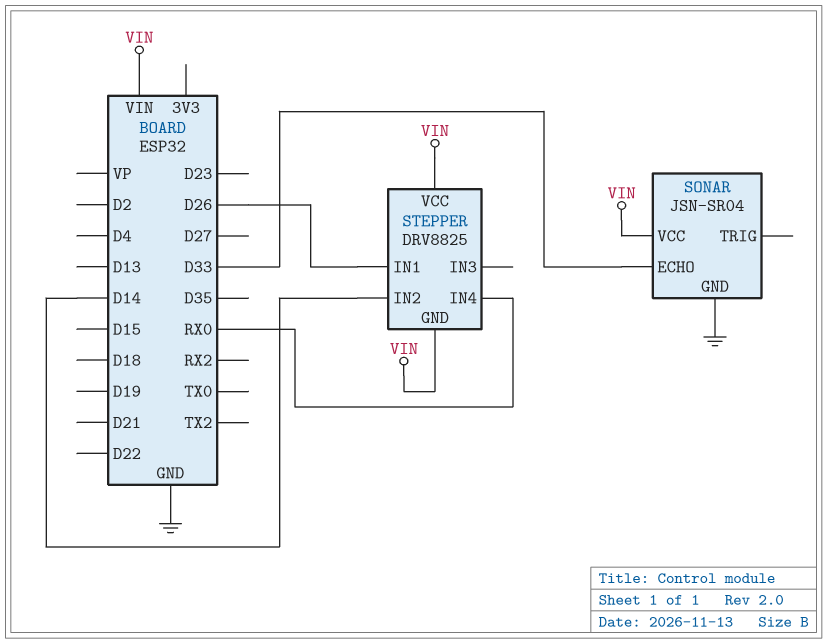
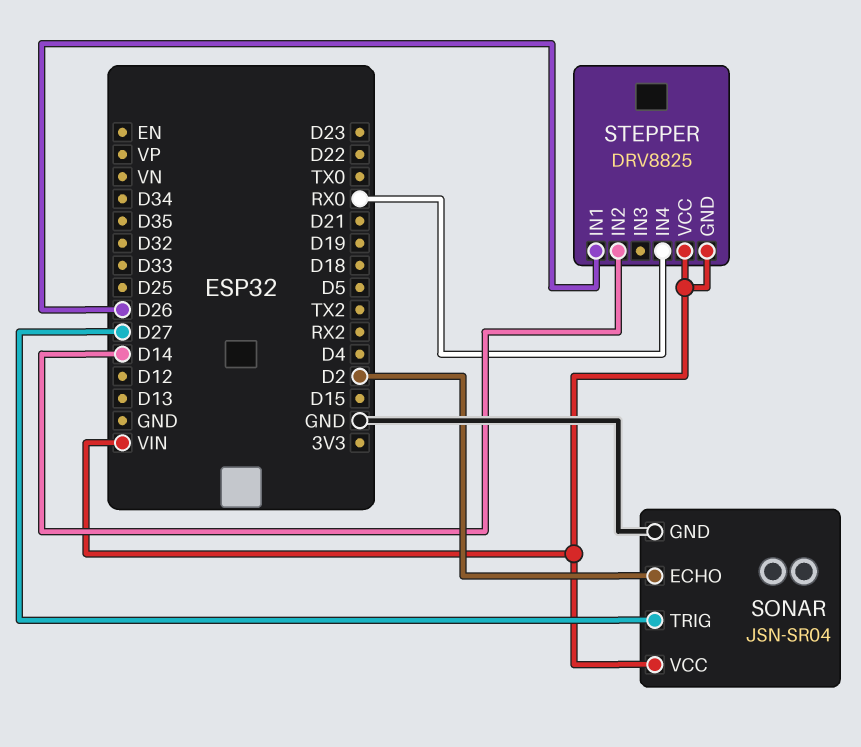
SONAR pin ECHO: D33 -> D2
SONAR pin TRIG: none -> D27

